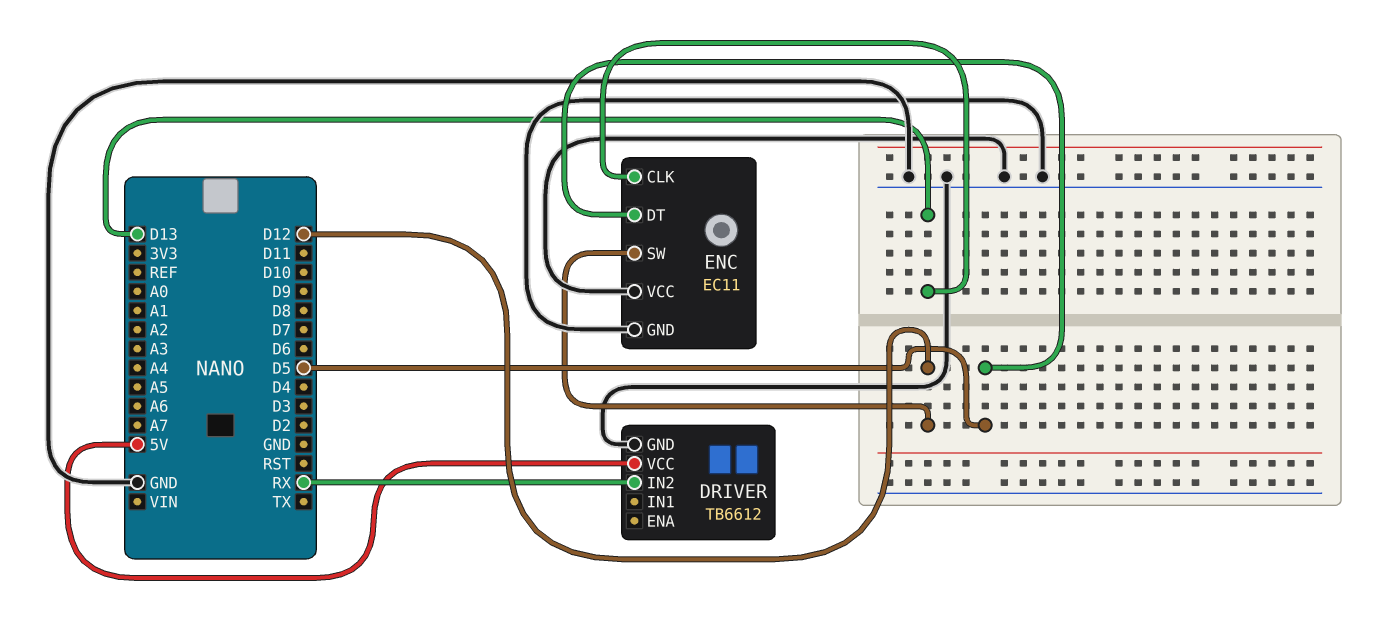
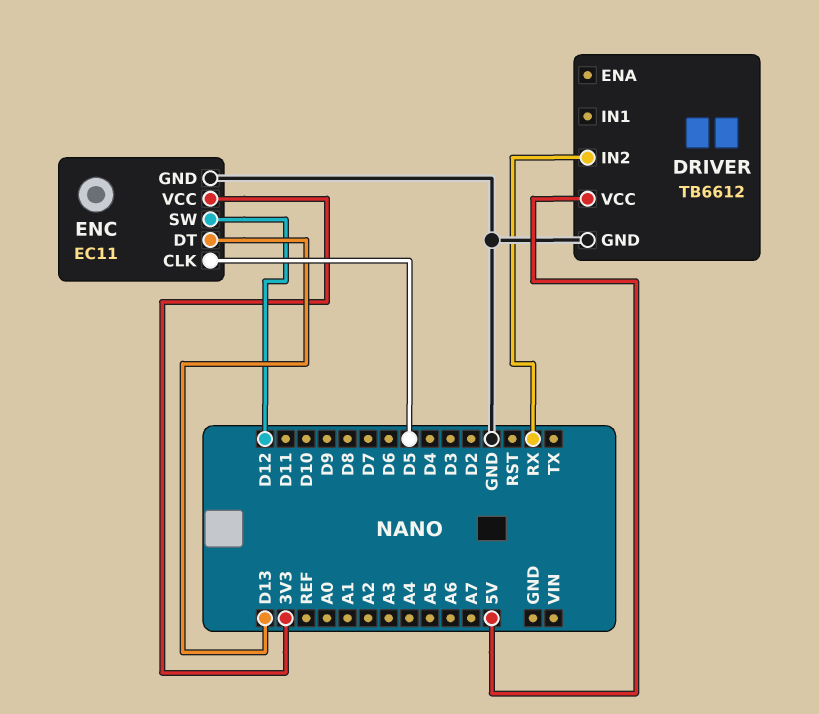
ENC pin CLK: D13 -> D5
ENC pin DT: D5 -> D13
ENC pin VCC: GND -> 3V3

